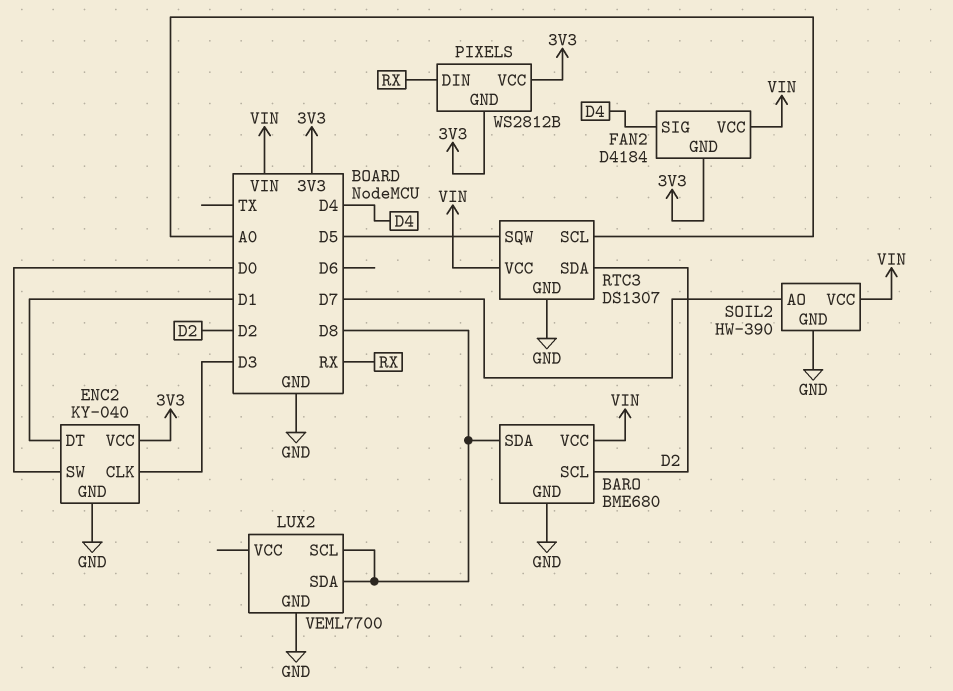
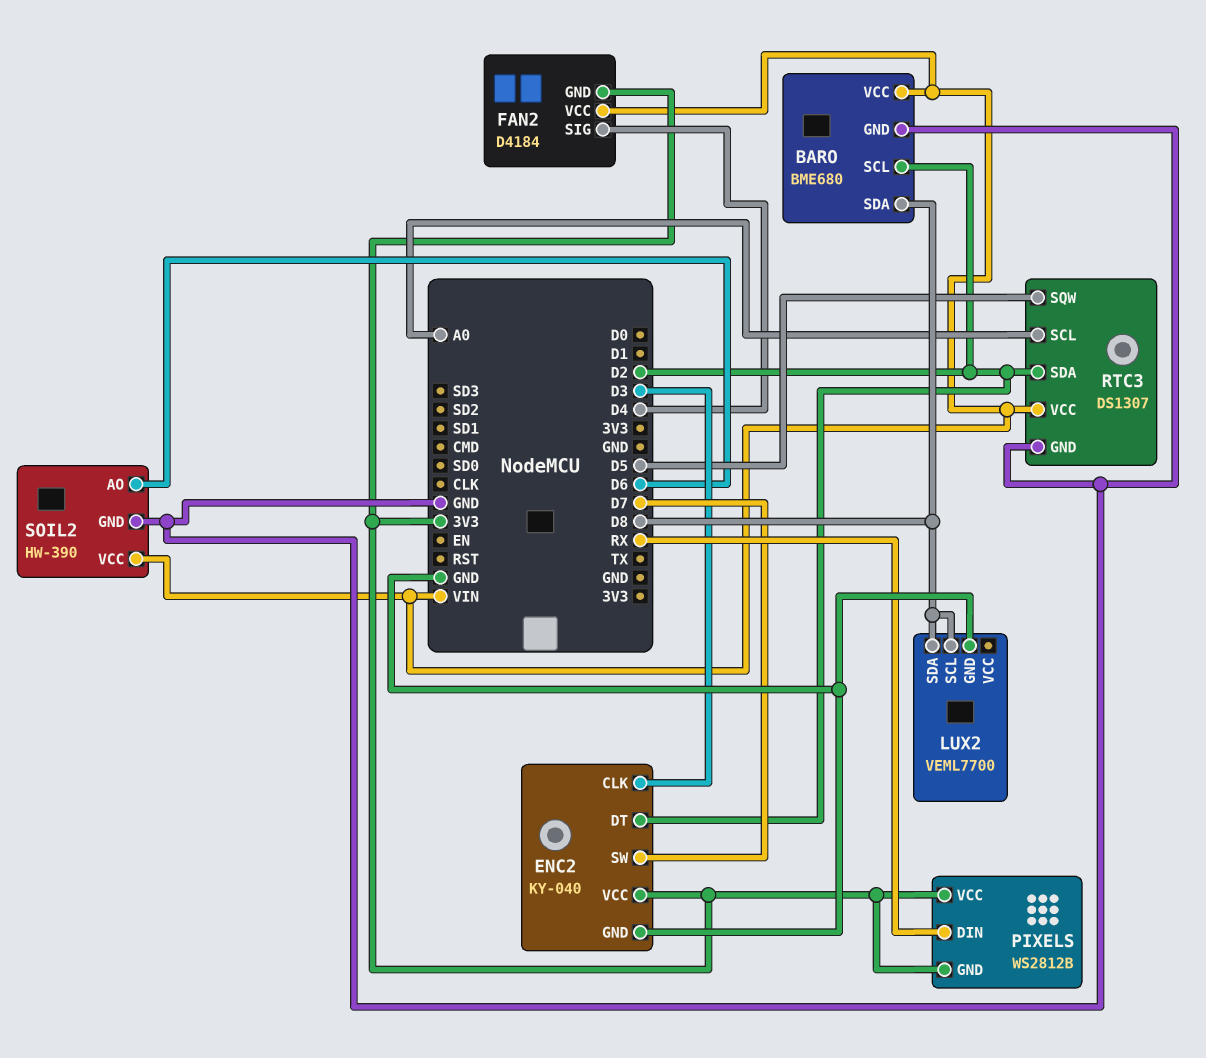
ENC2 pin DT: D1 -> D2
ENC2 pin SW: D0 -> D7
SOIL2 pin AO: D7 -> D6

